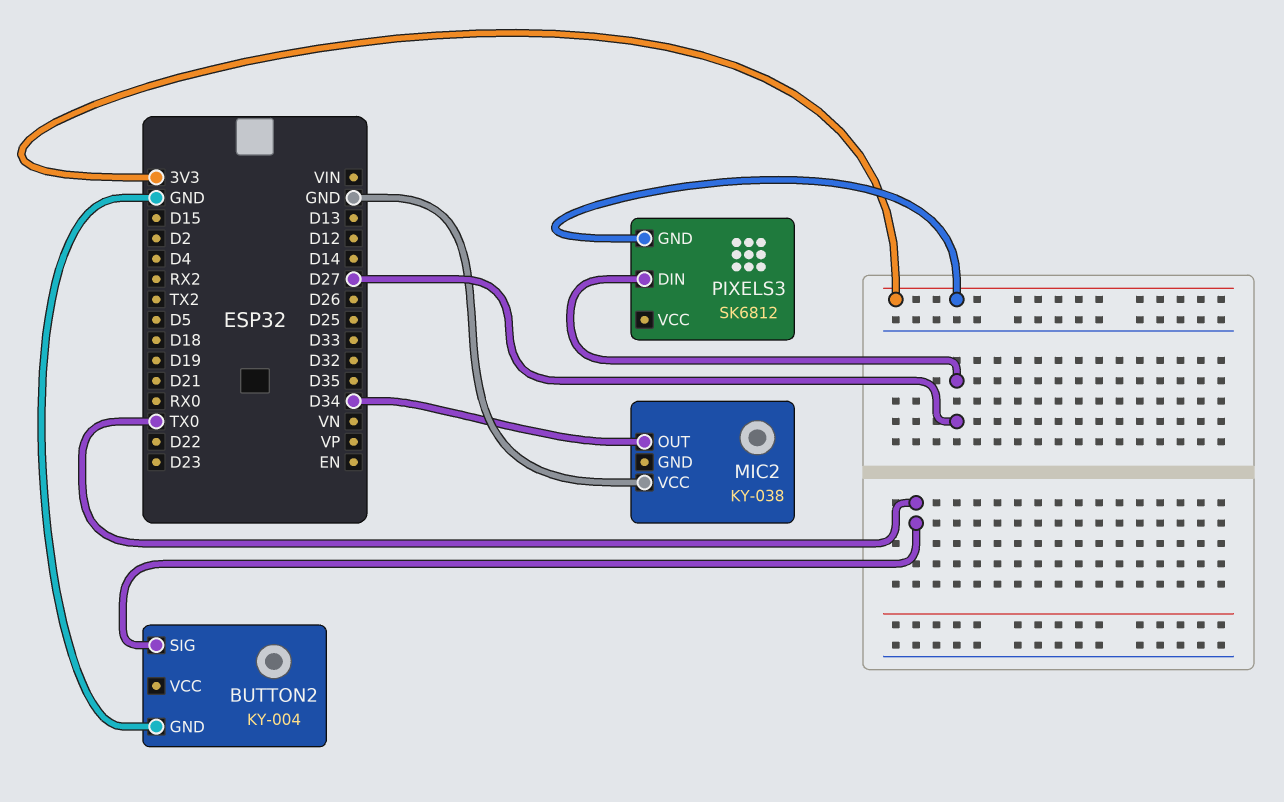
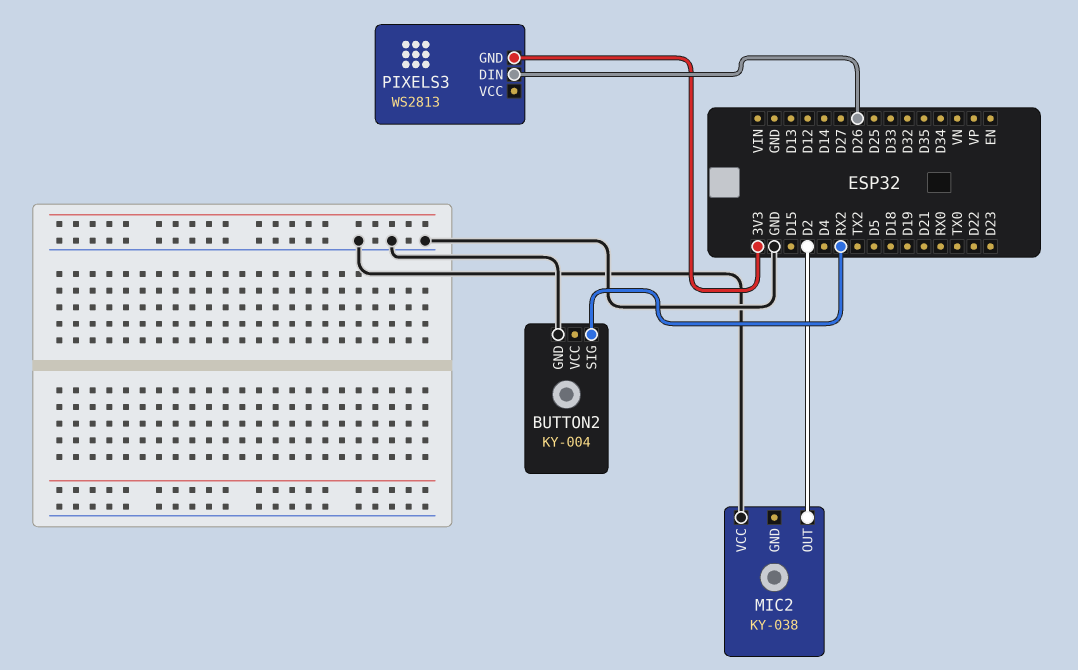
BUTTON2 pin SIG: TX0 -> RX2
MIC2 pin OUT: D34 -> D2
PIXELS3: SK6812 -> WS2813
PIXELS3 pin DIN: D27 -> D26

